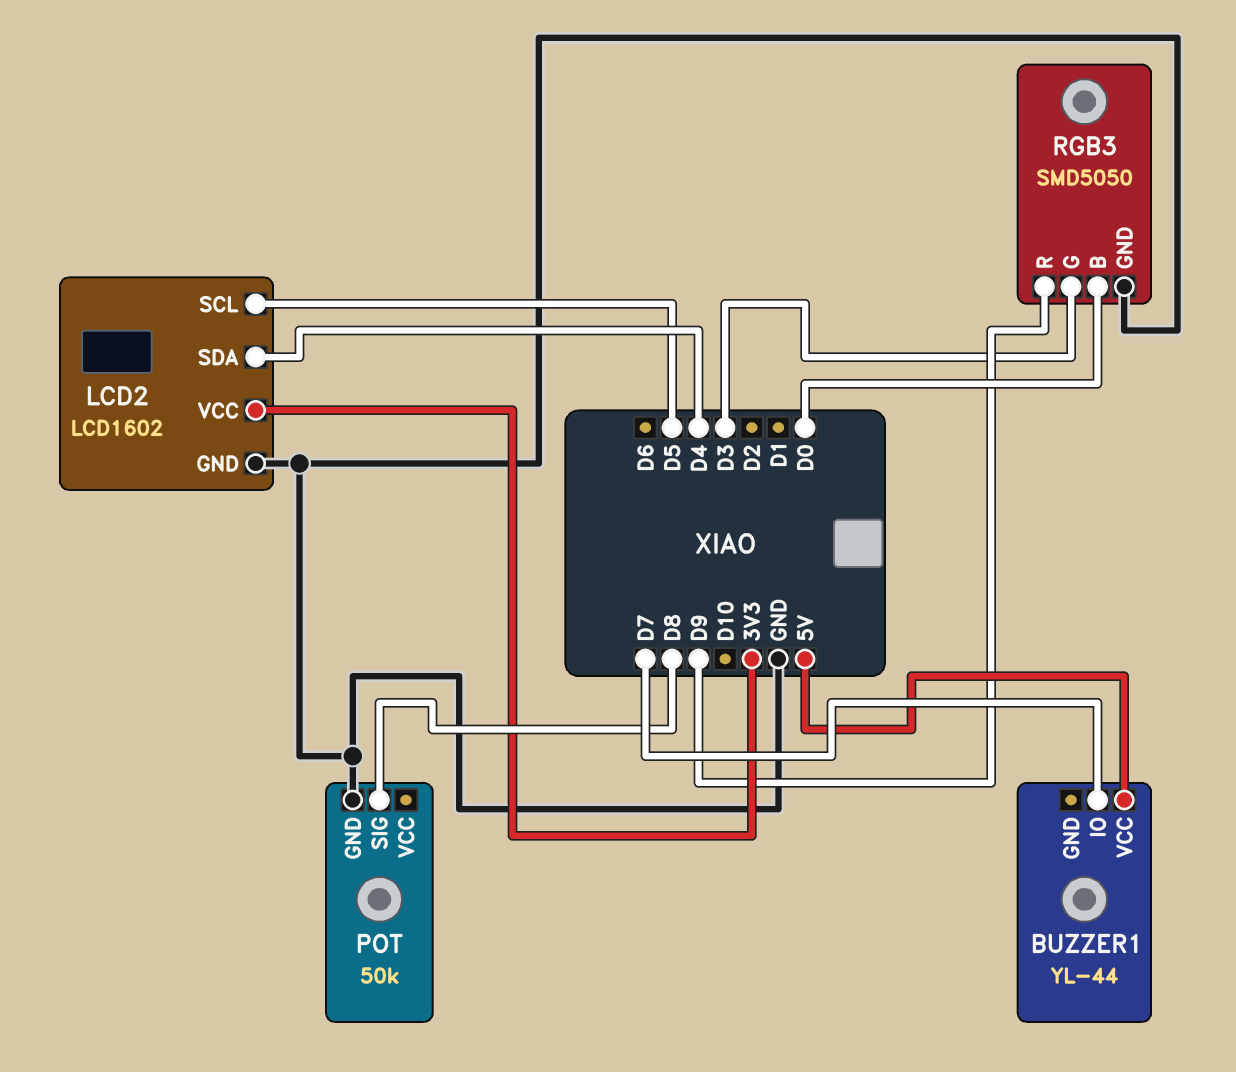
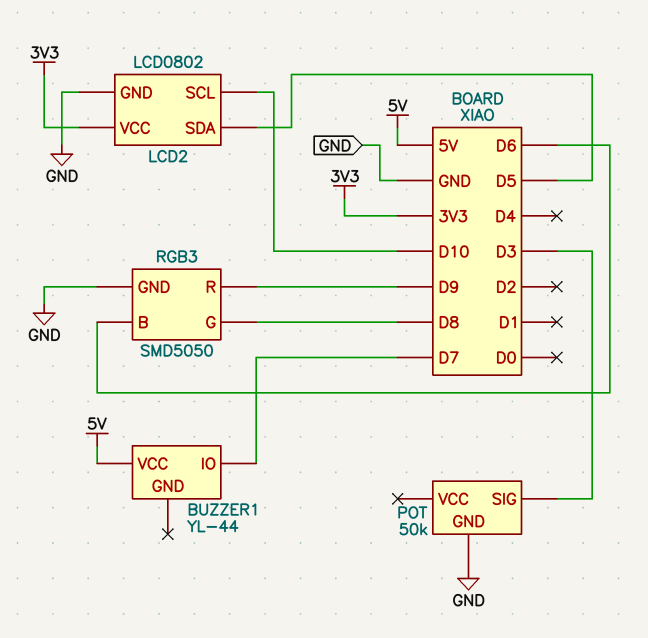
LCD2: LCD1602 -> LCD0802
LCD2 pin SCL: D5 -> D10
LCD2 pin SDA: D4 -> D5
POT pin SIG: D8 -> D3
RGB3 pin B: D0 -> D6
RGB3 pin G: D3 -> D8

